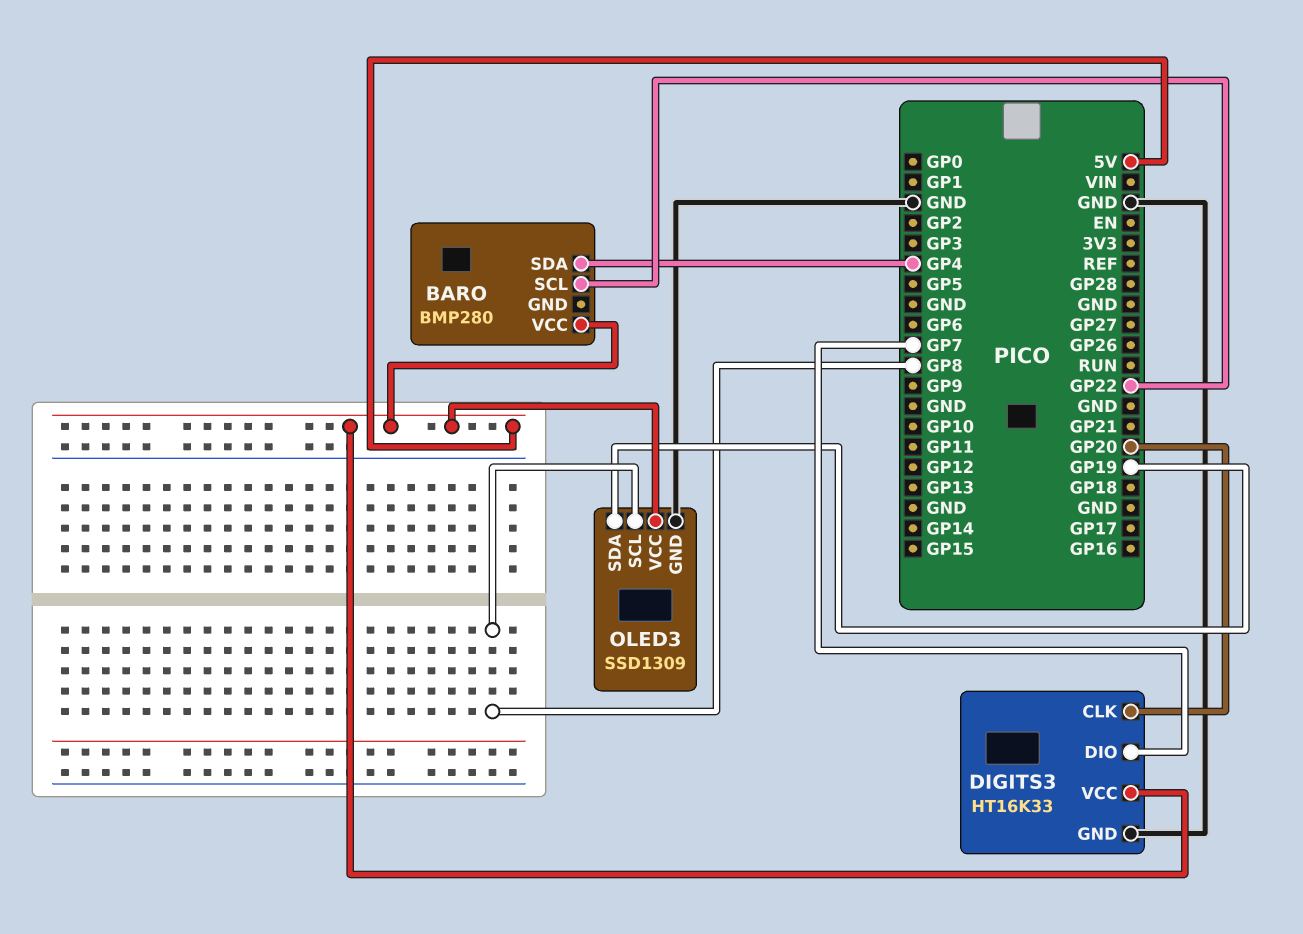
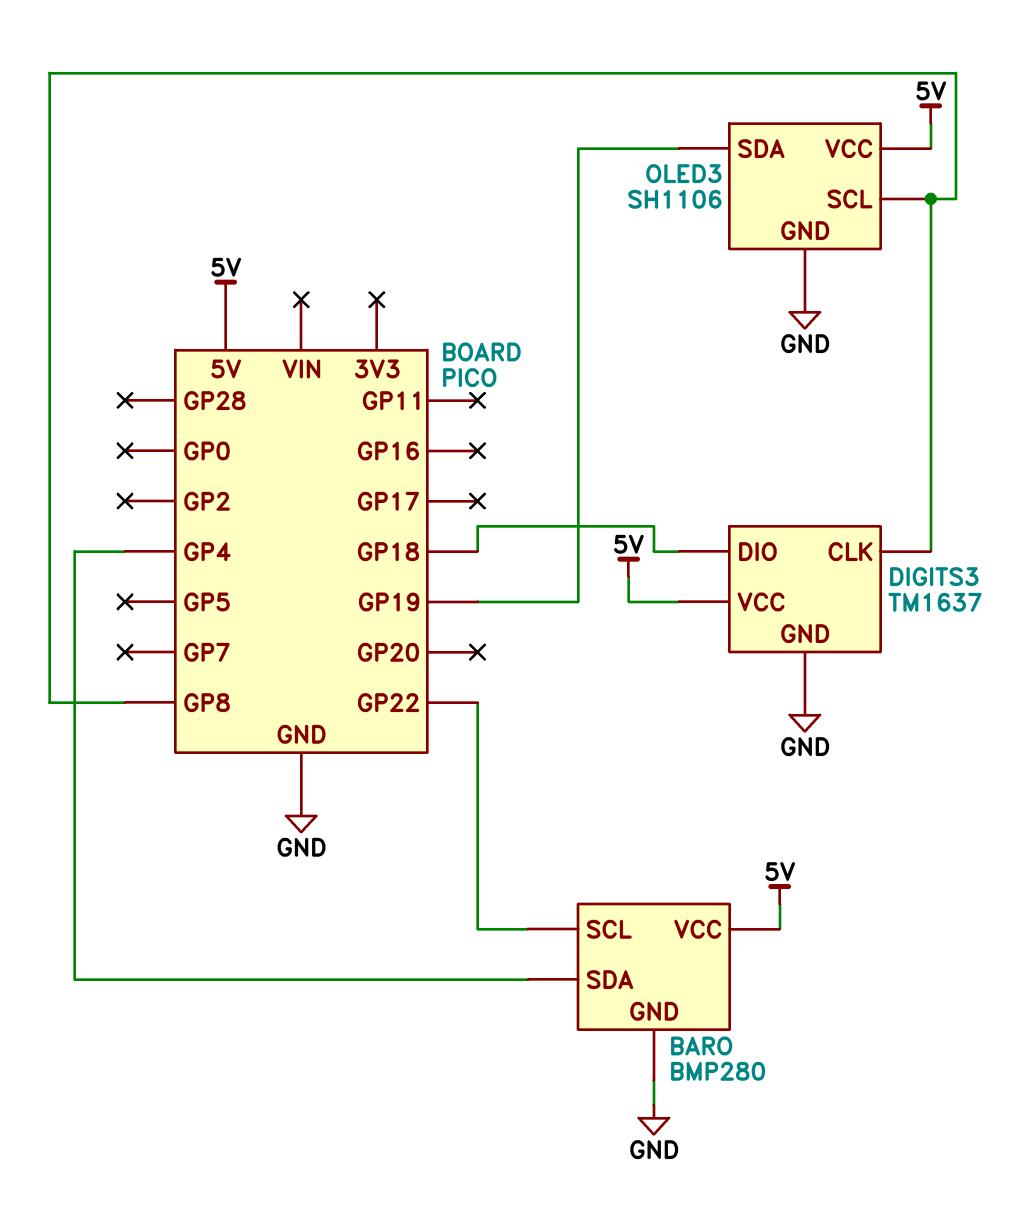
BARO pin GND: none -> GND
DIGITS3: HT16K33 -> TM1637
DIGITS3 pin CLK: GP20 -> GP8
DIGITS3 pin DIO: GP7 -> GP18
OLED3: SSD1309 -> SH1106

